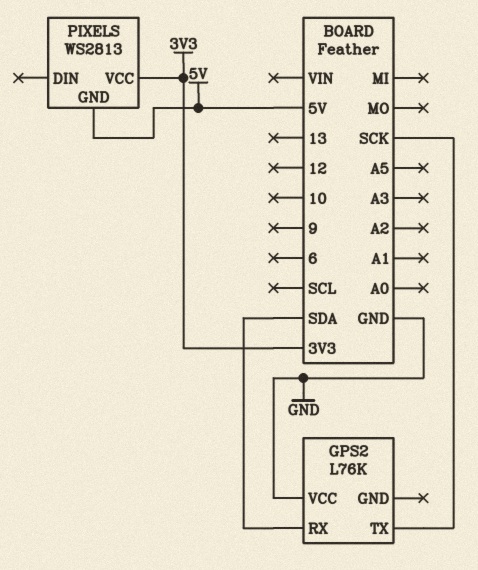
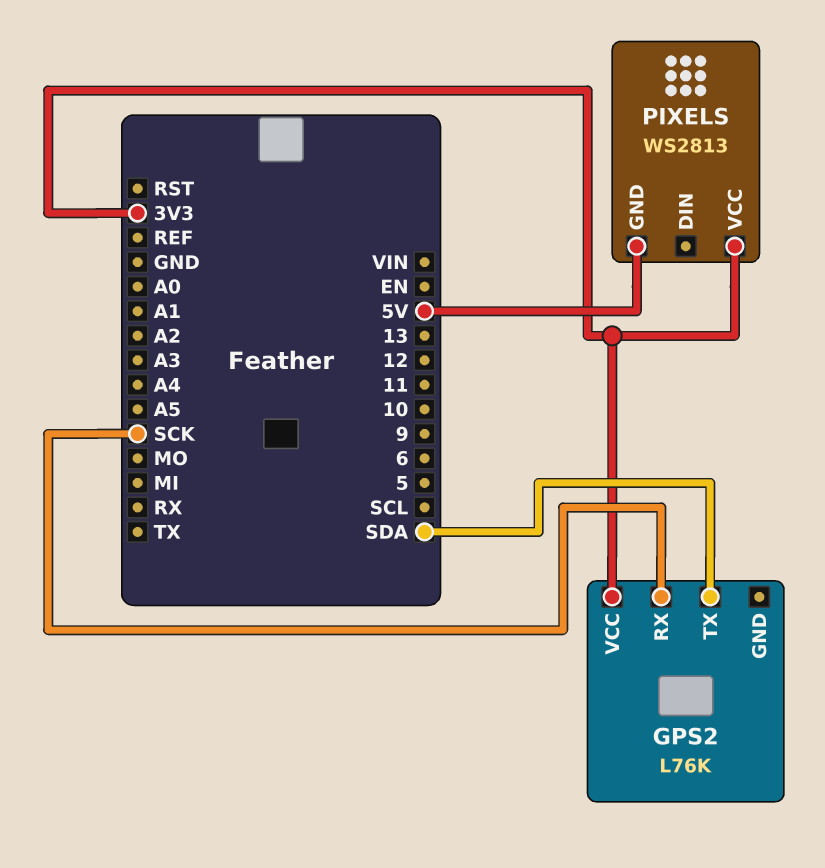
GPS2 pin RX: SDA -> SCK
GPS2 pin TX: SCK -> SDA
GPS2 pin VCC: GND -> 3V3

